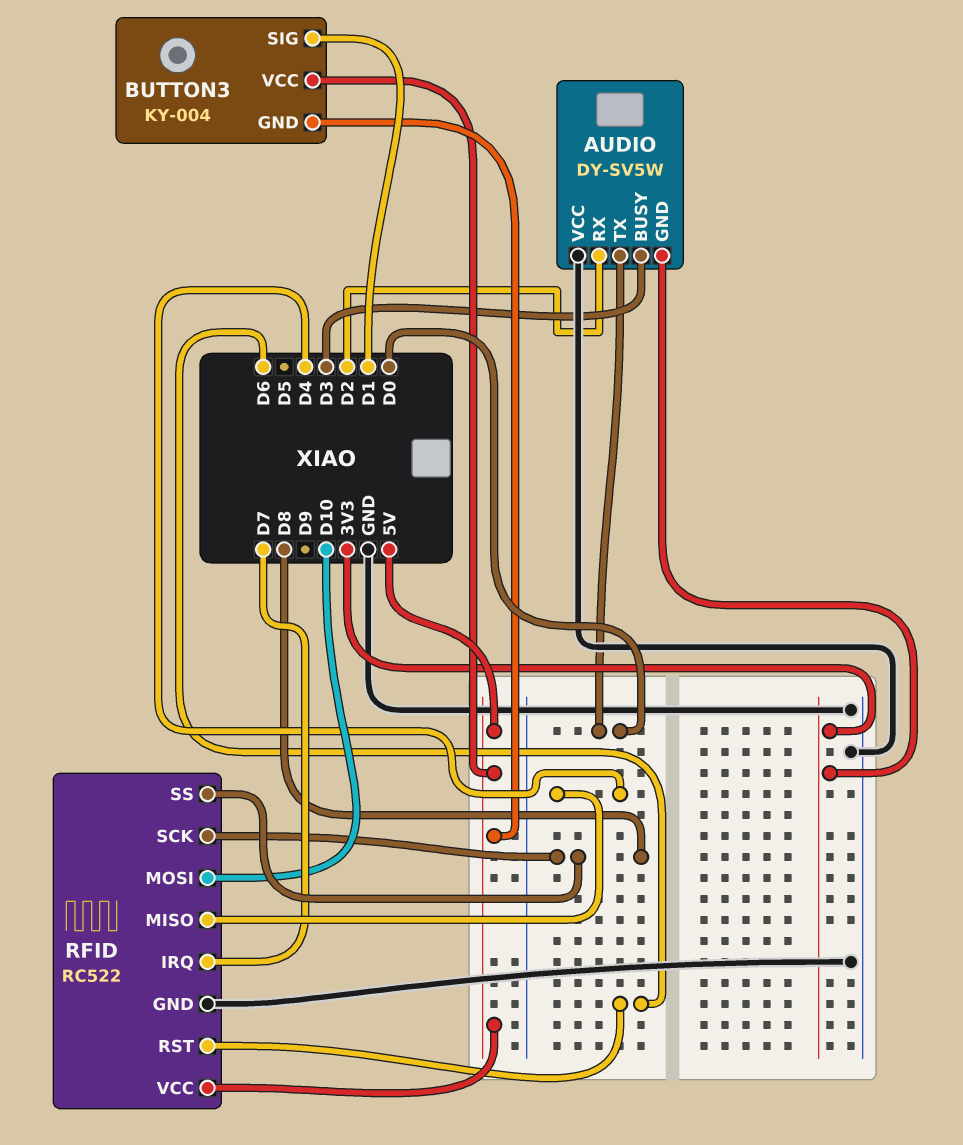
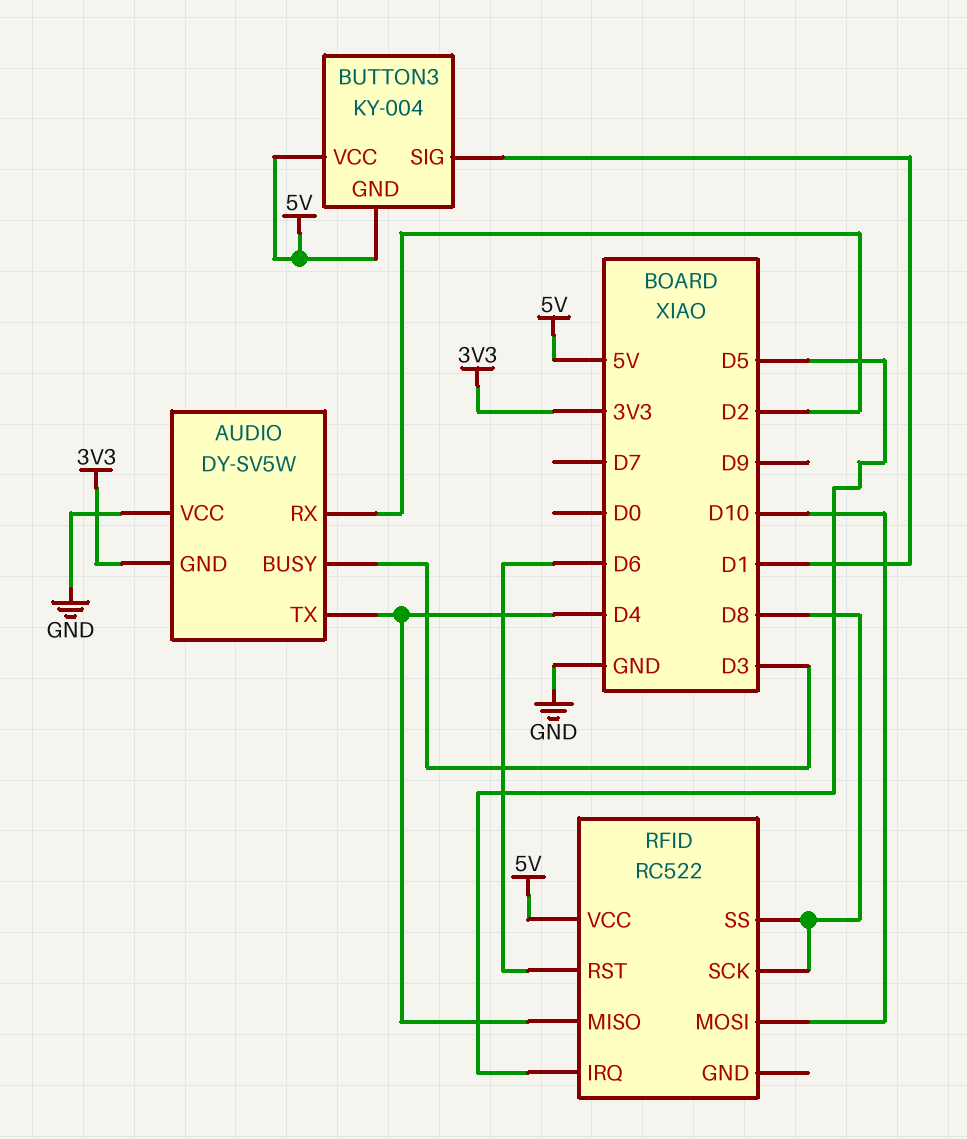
AUDIO pin TX: D0 -> D4
RFID pin GND: GND -> none
RFID pin IRQ: D7 -> D5

